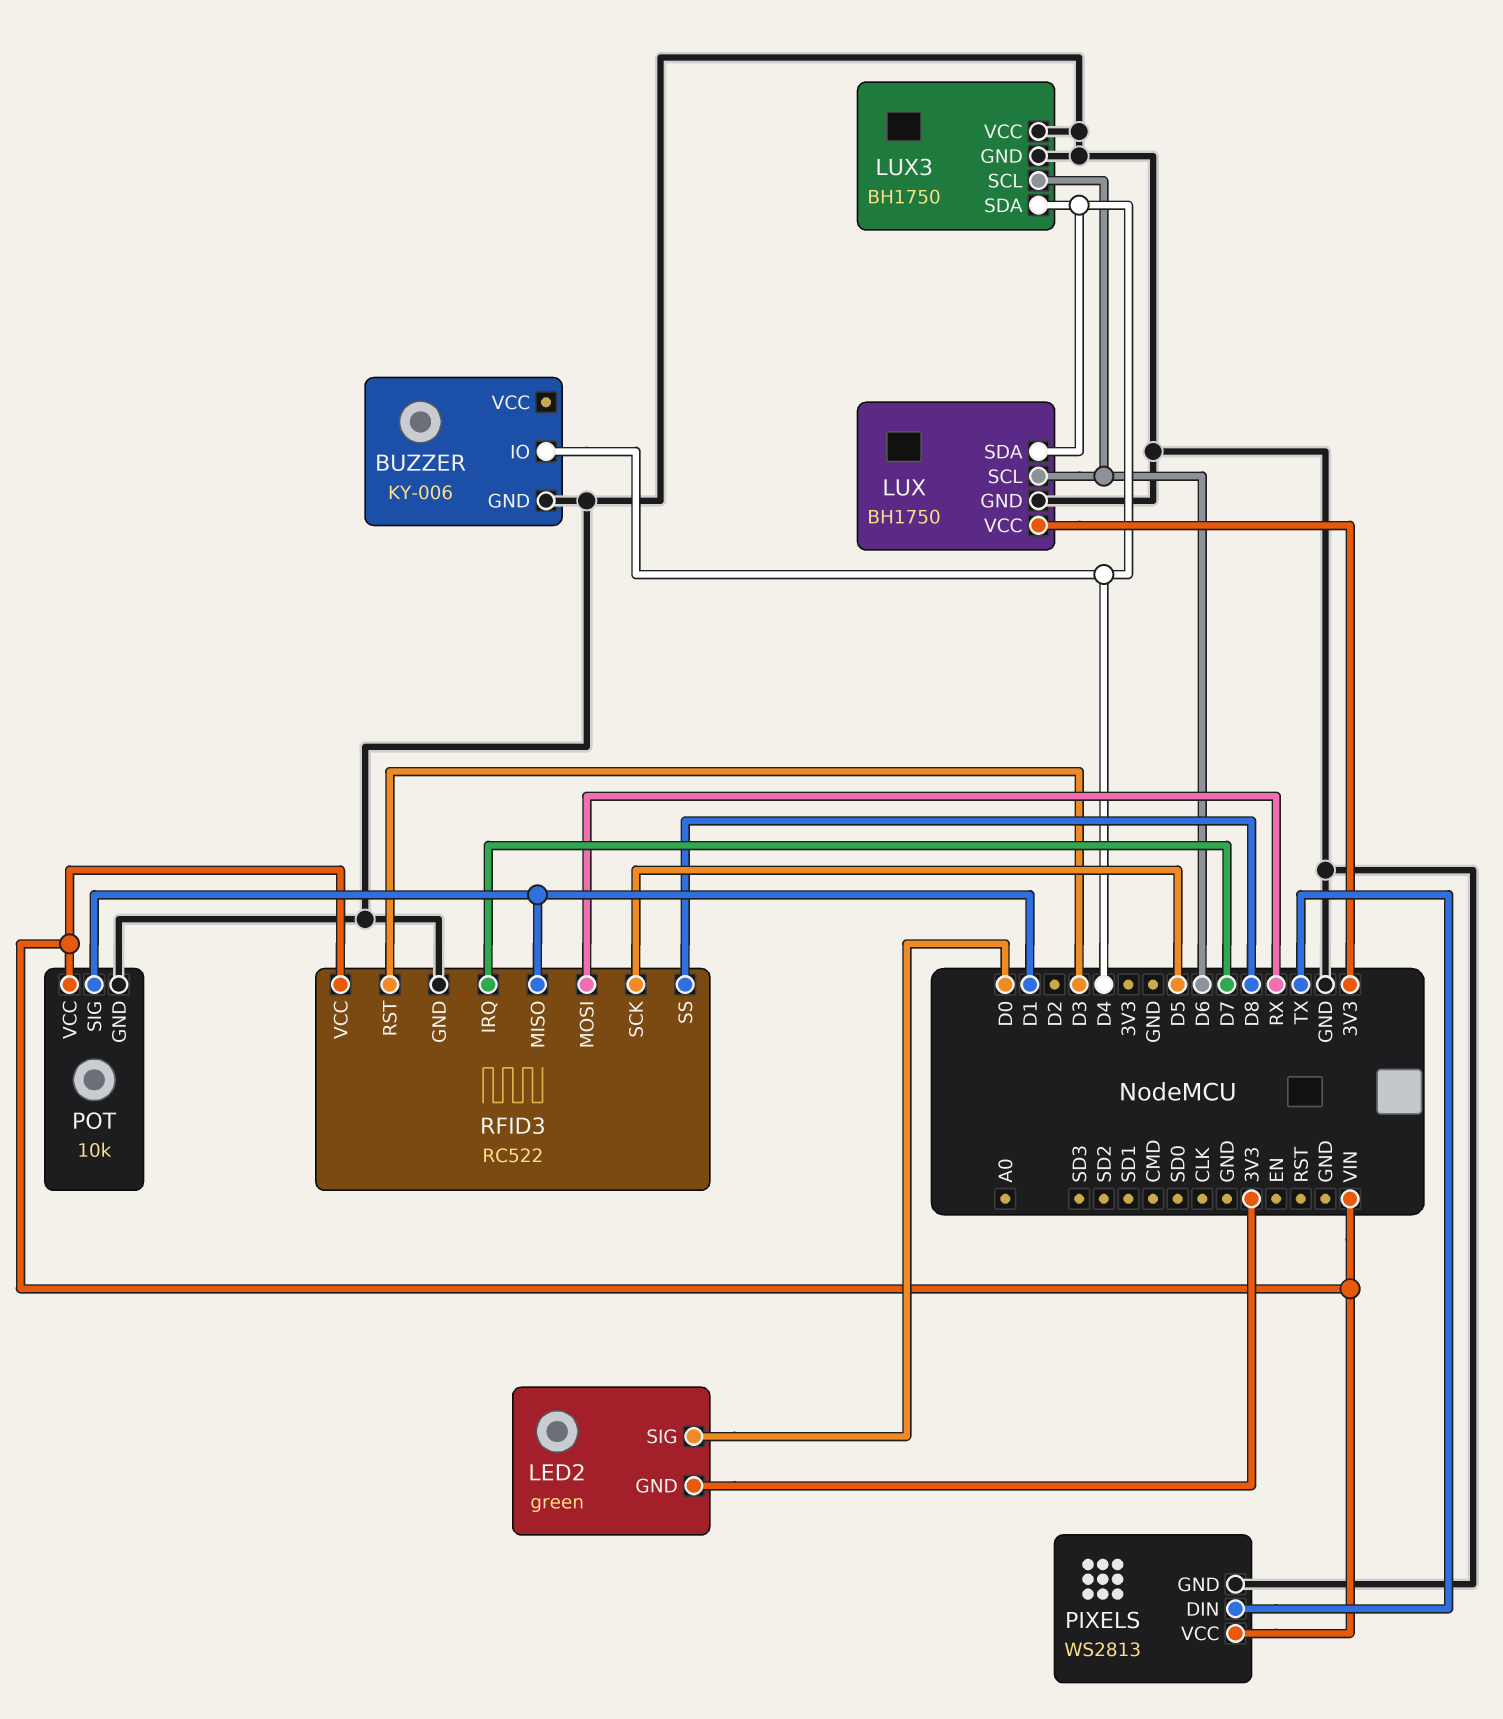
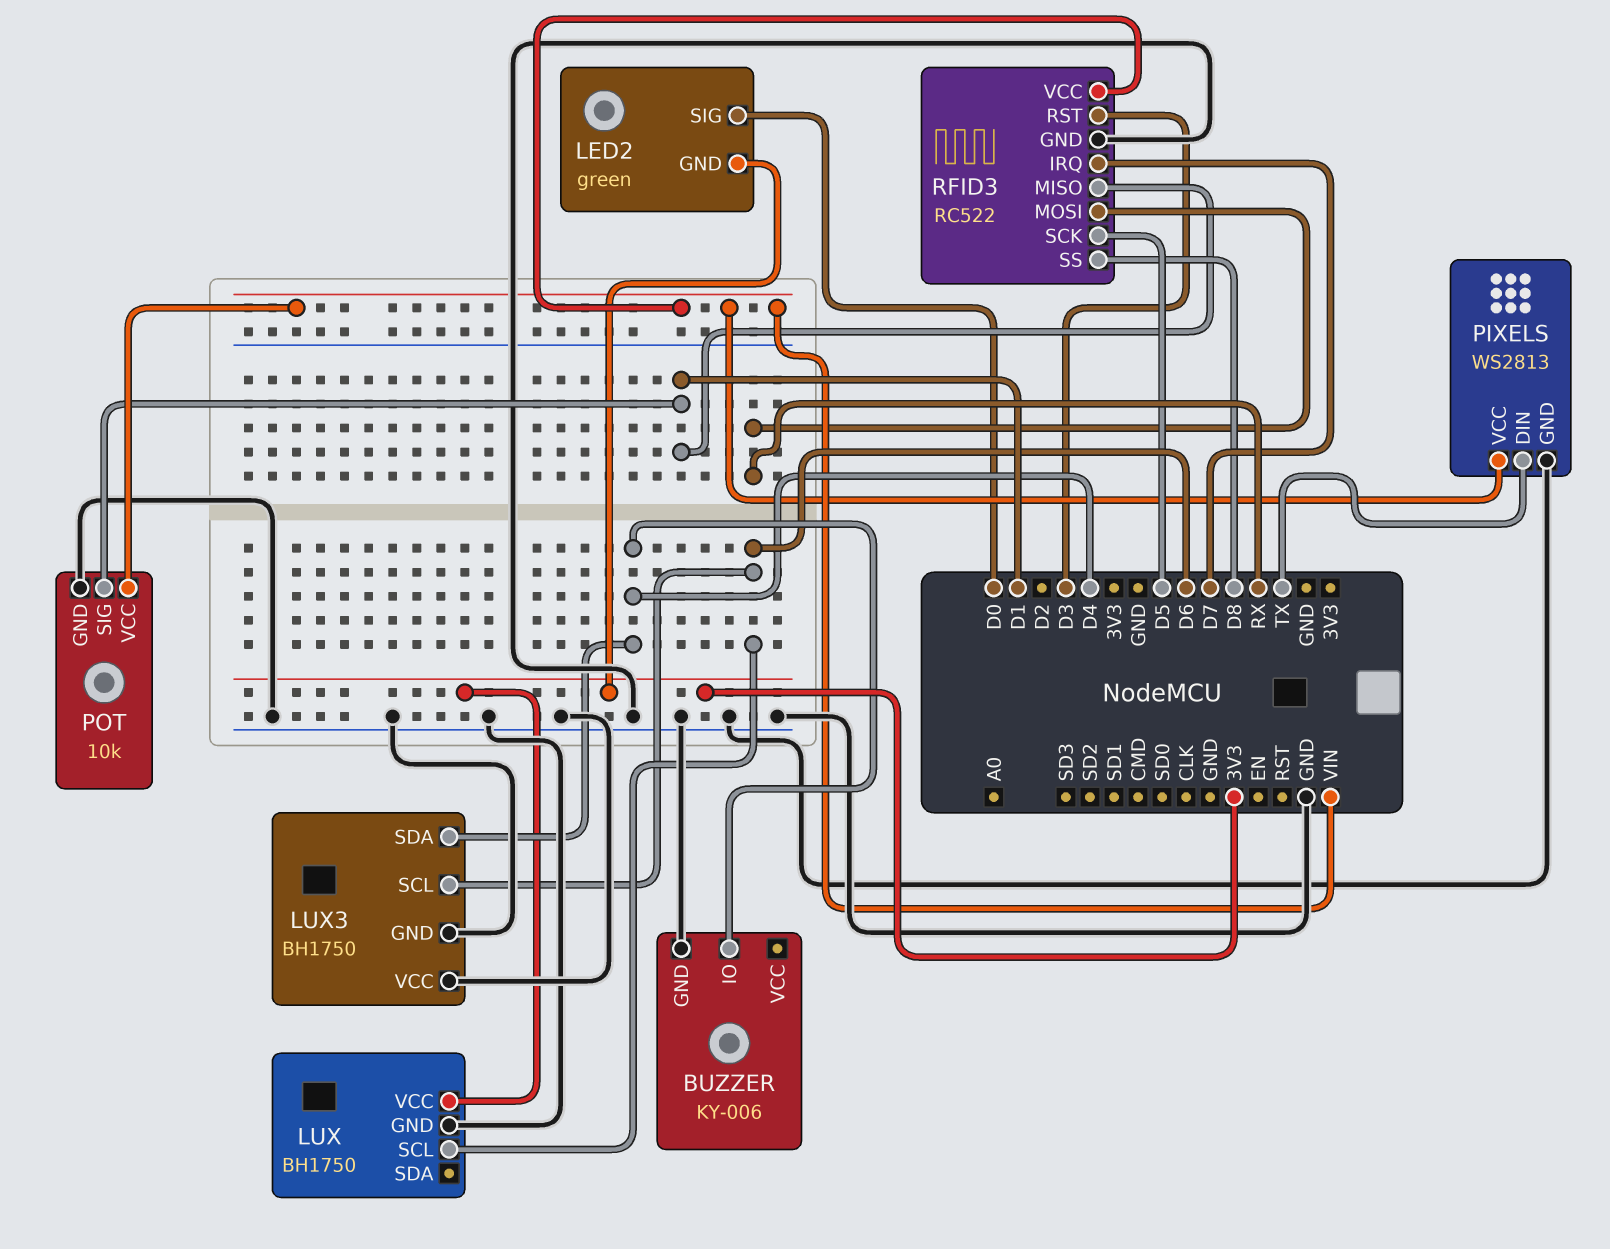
LUX pin SDA: D4 -> none

